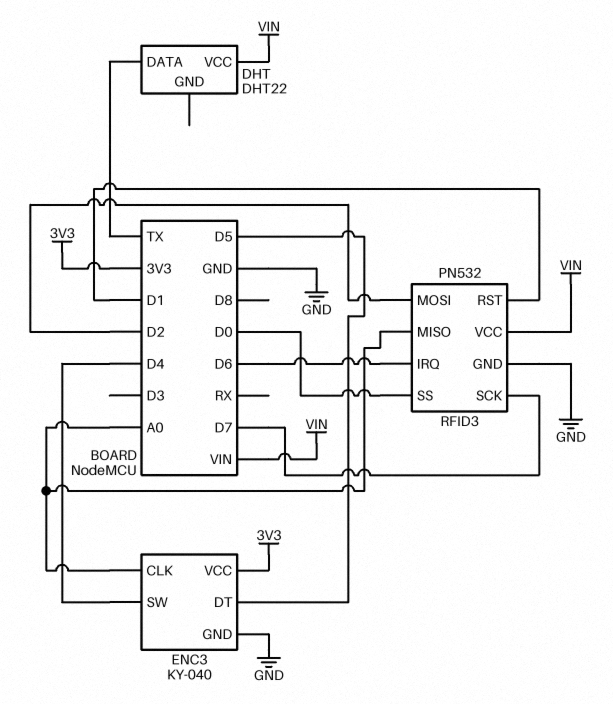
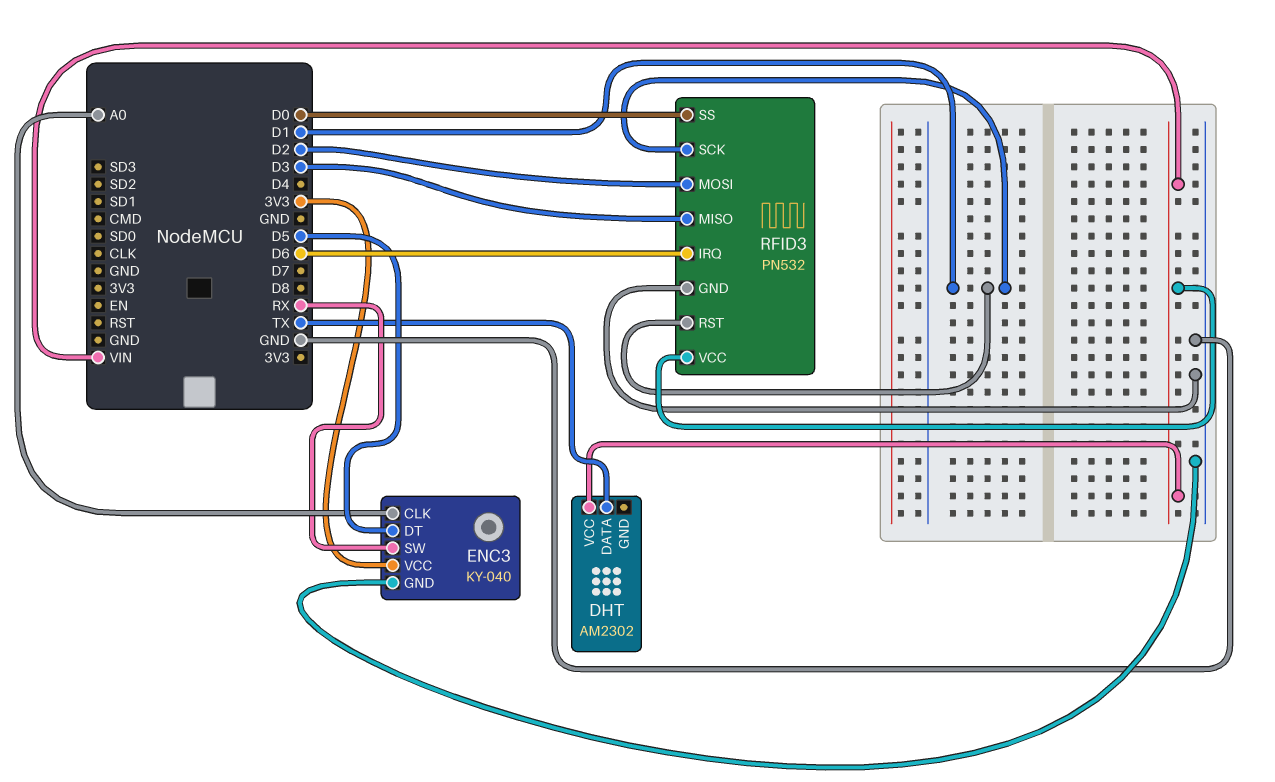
DHT: DHT22 -> AM2302
ENC3 pin SW: D4 -> RX
RFID3 pin MISO: A0 -> D3
RFID3 pin SCK: D7 -> D1

